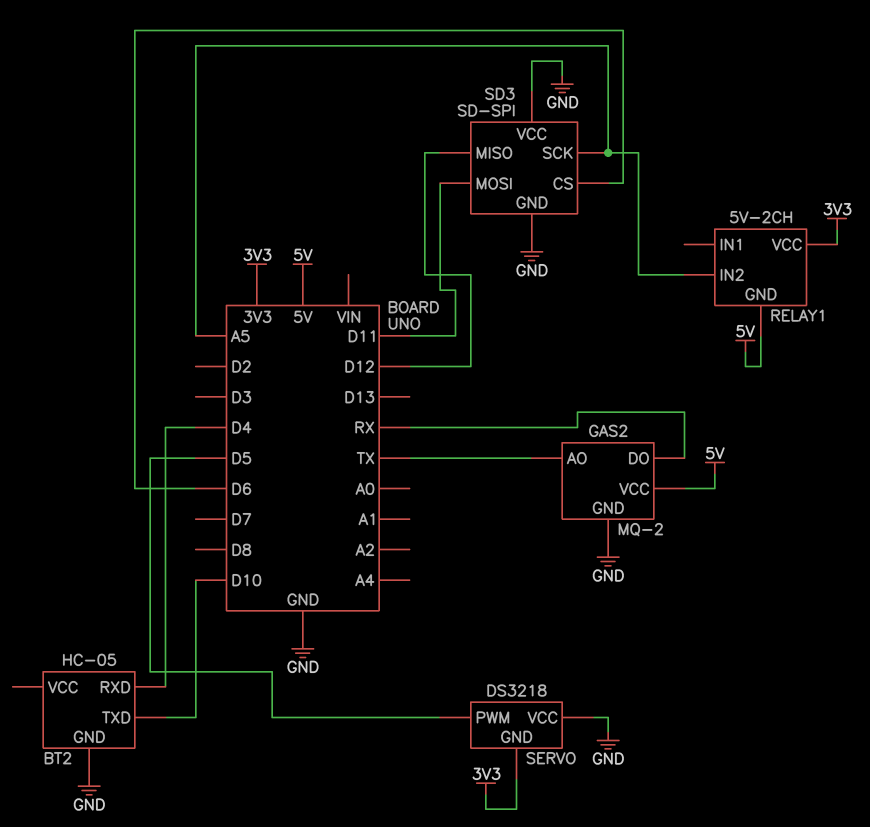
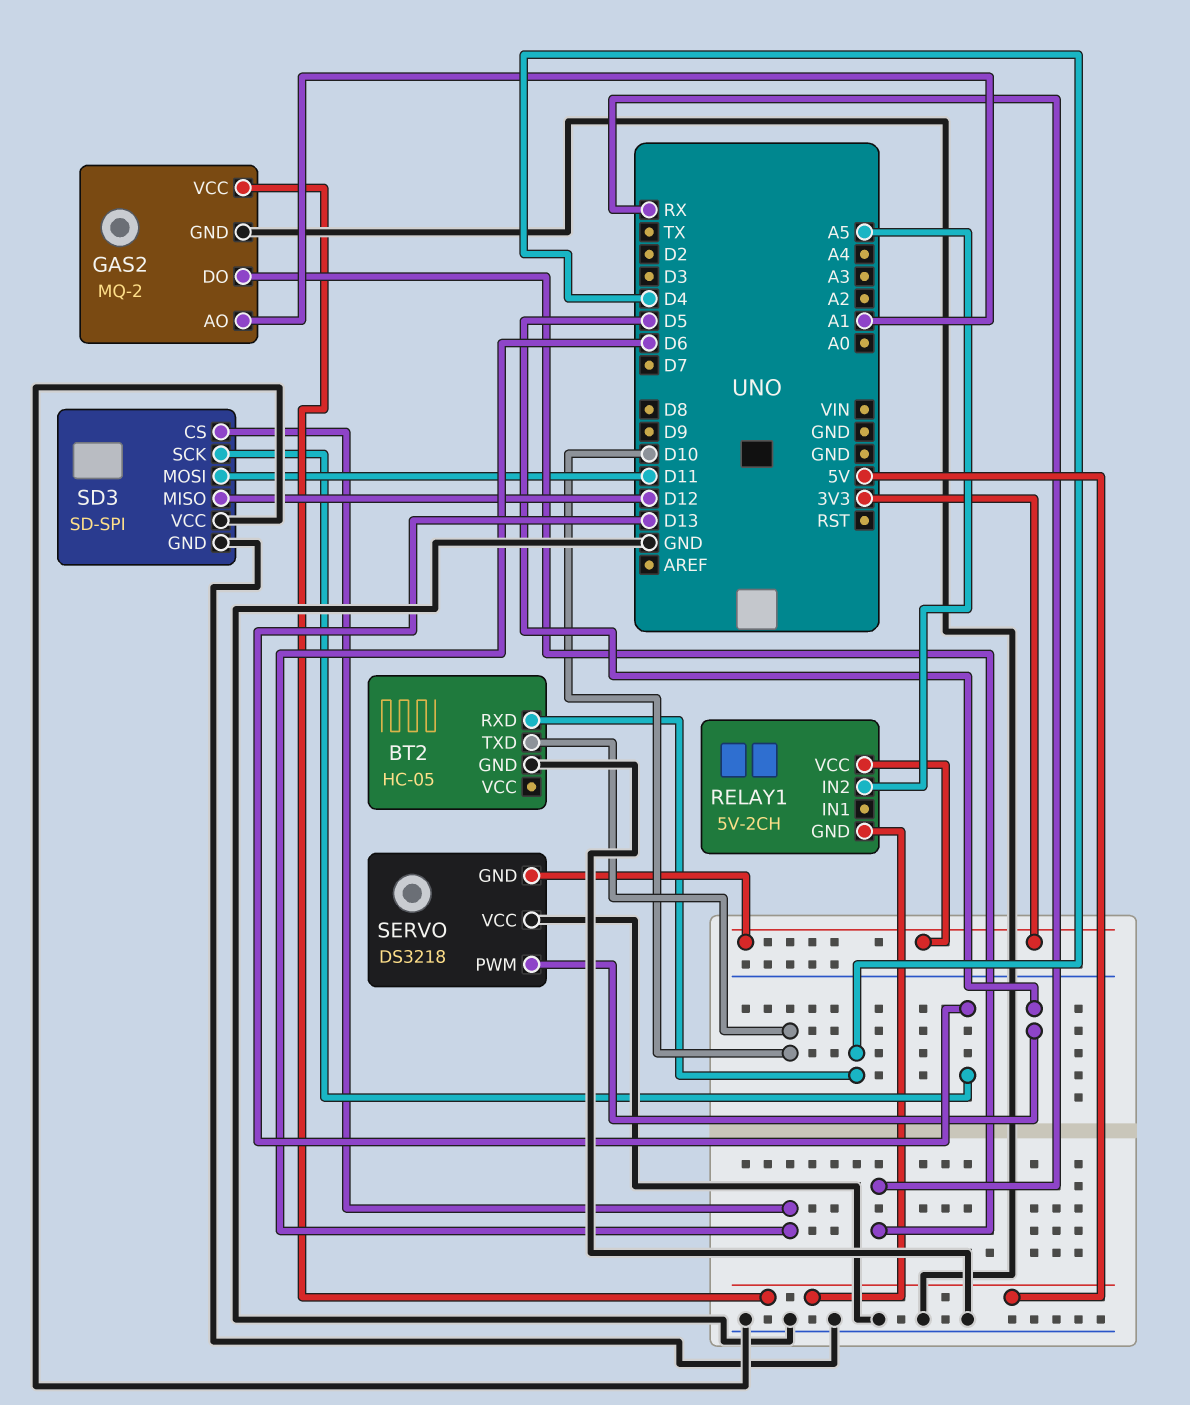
GAS2 pin AO: TX -> A1
SD3 pin SCK: A5 -> D13

